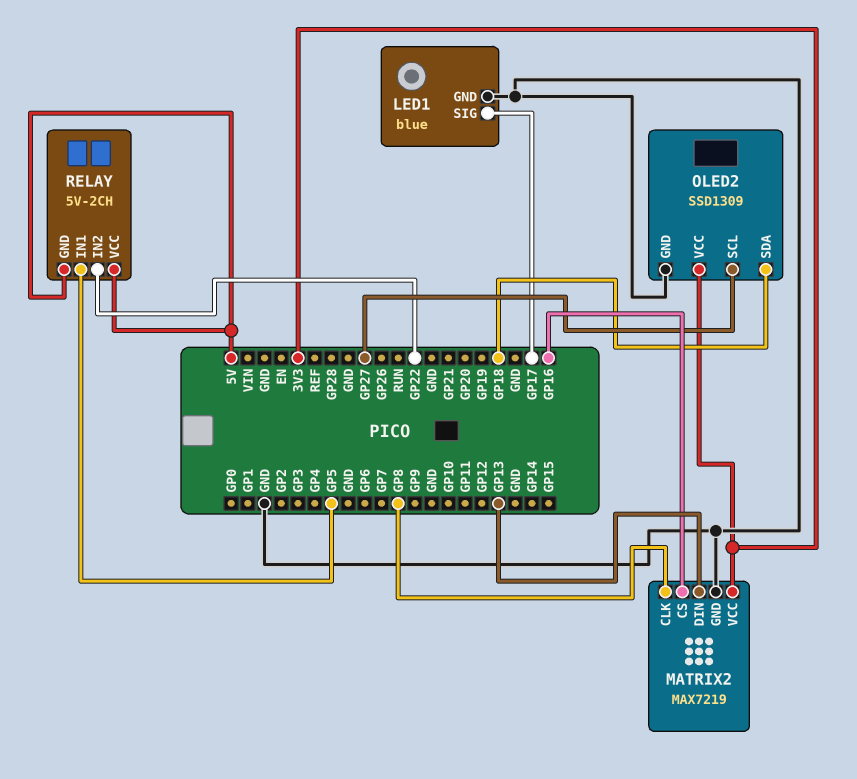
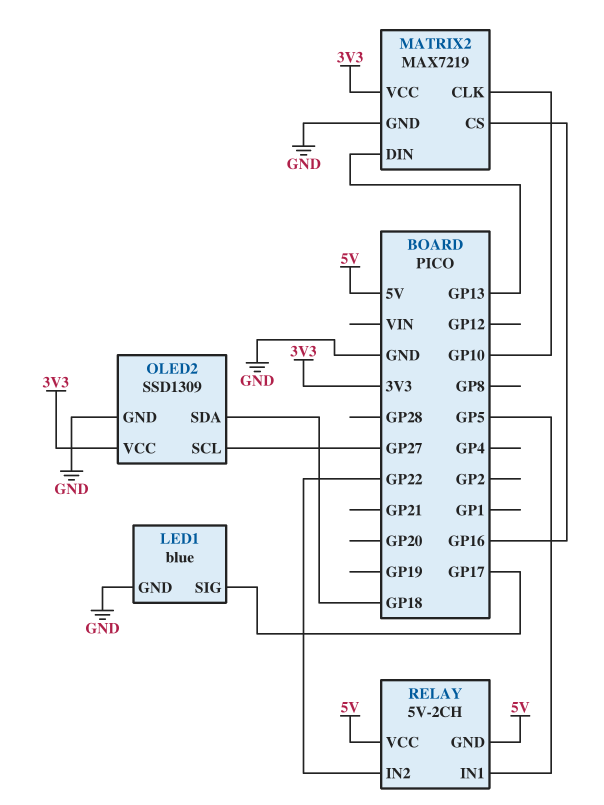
MATRIX2 pin CLK: GP8 -> GP10

